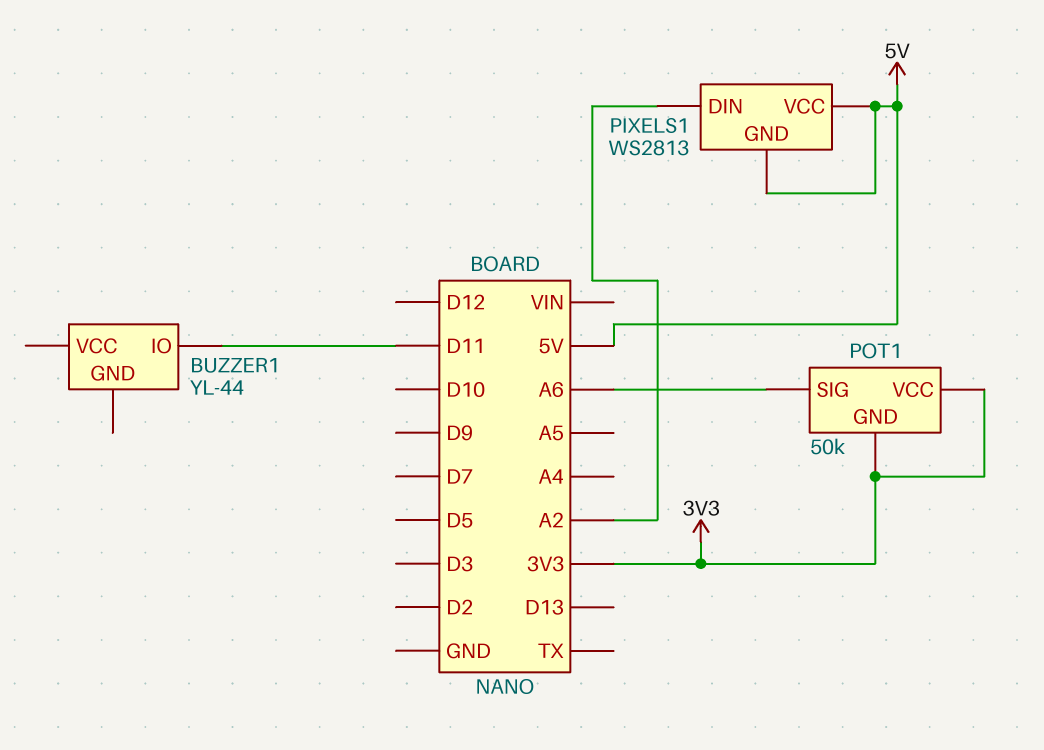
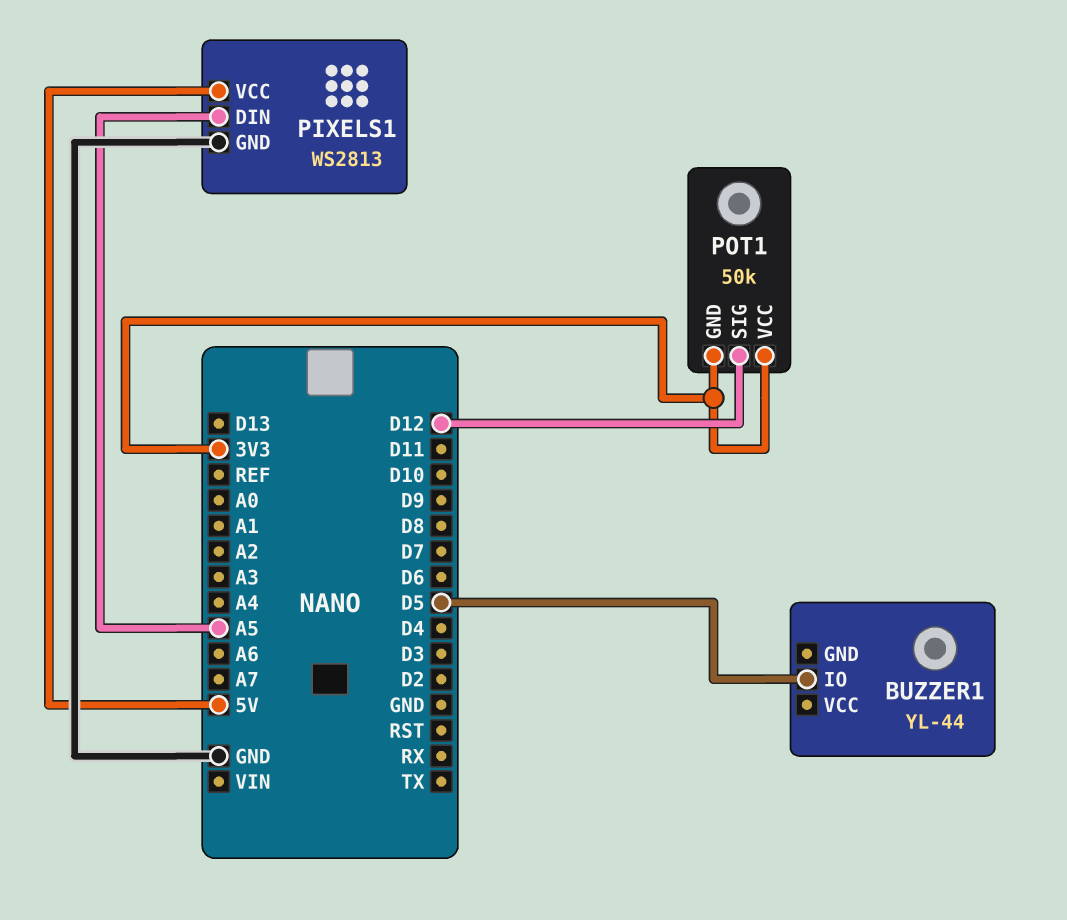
BUZZER1 pin IO: D11 -> D5
PIXELS1 pin DIN: A2 -> A5
PIXELS1 pin GND: 5V -> GND
POT1 pin SIG: A6 -> D12

